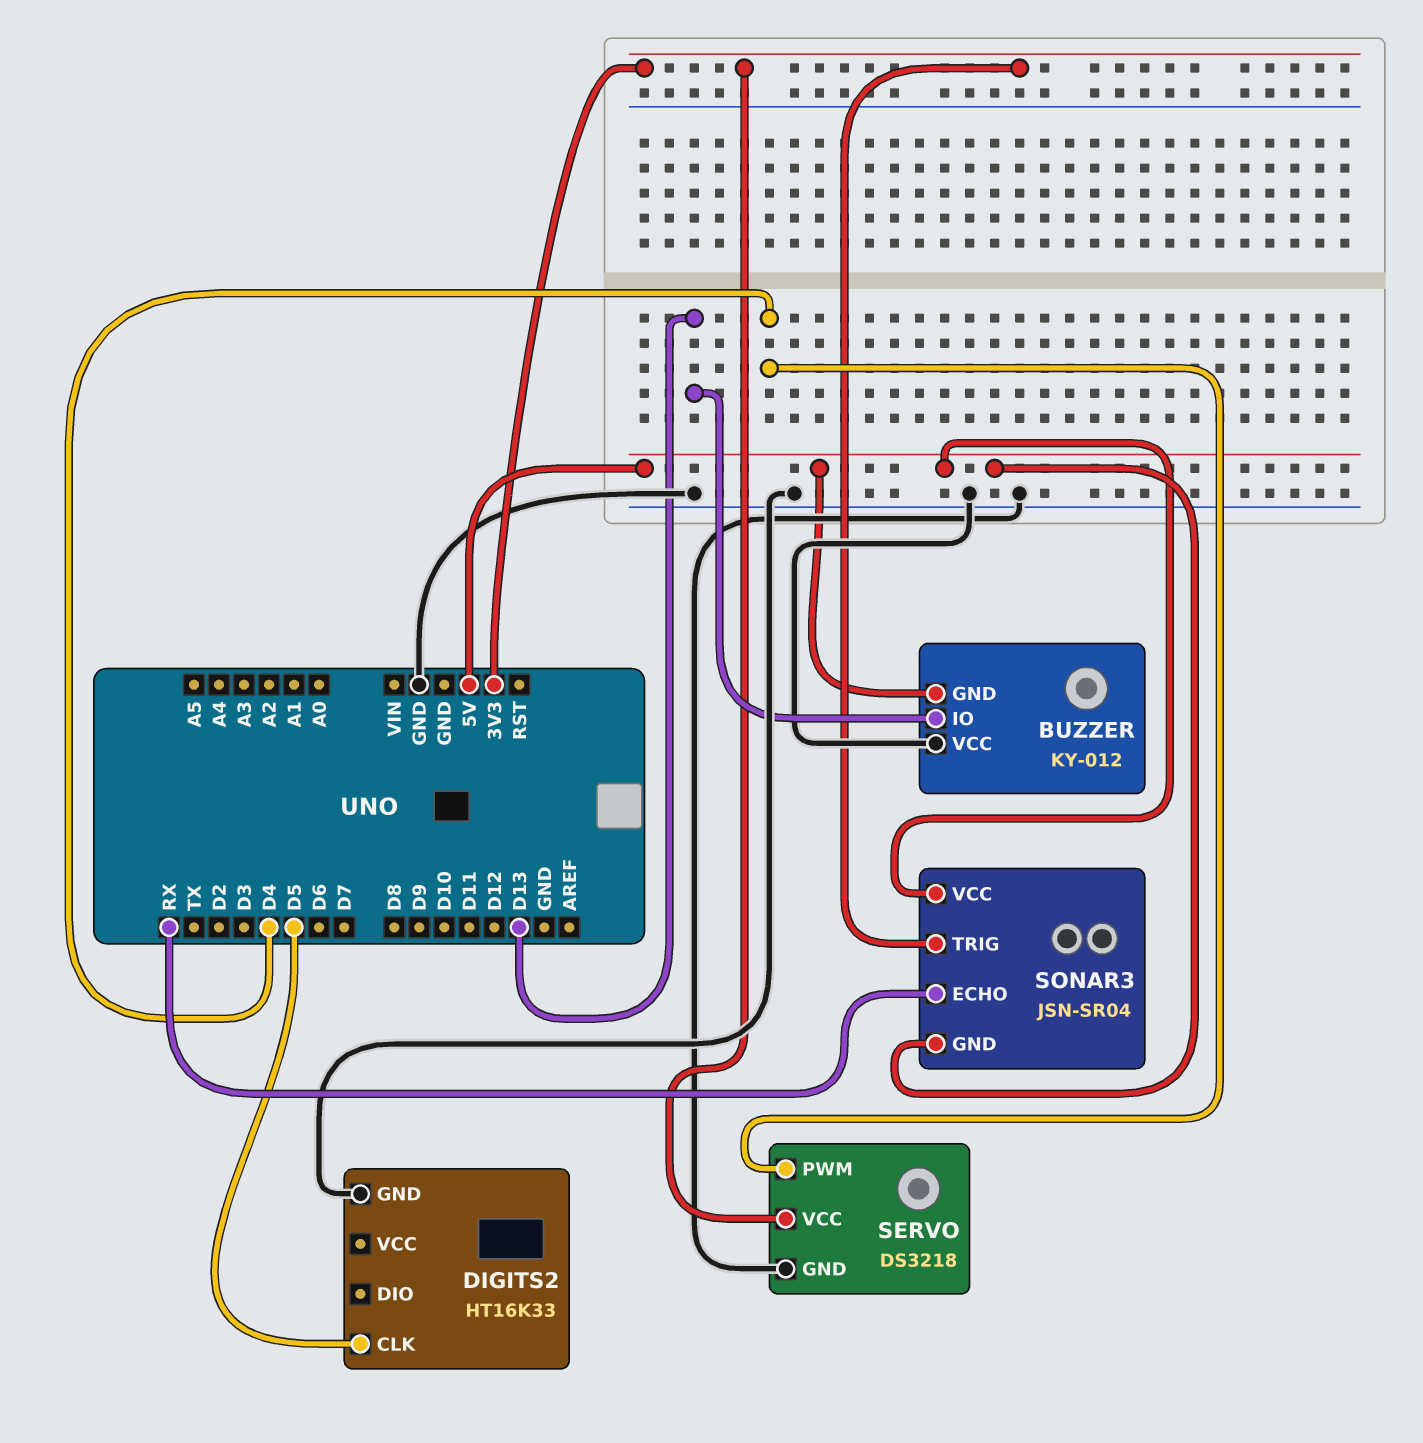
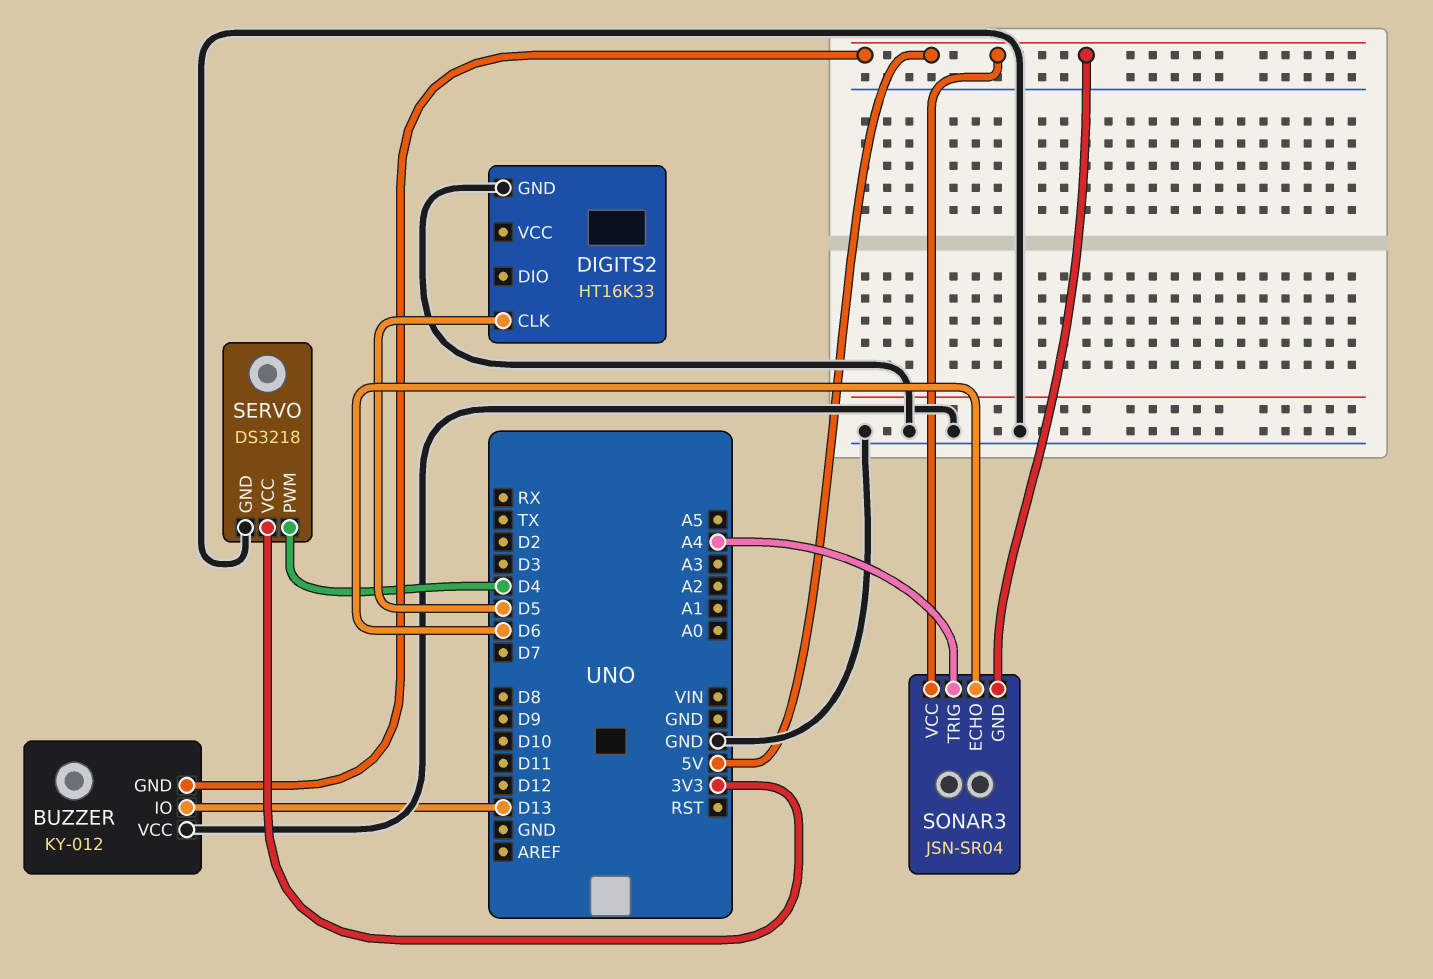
SONAR3 pin ECHO: RX -> D6
SONAR3 pin TRIG: 3V3 -> A4

